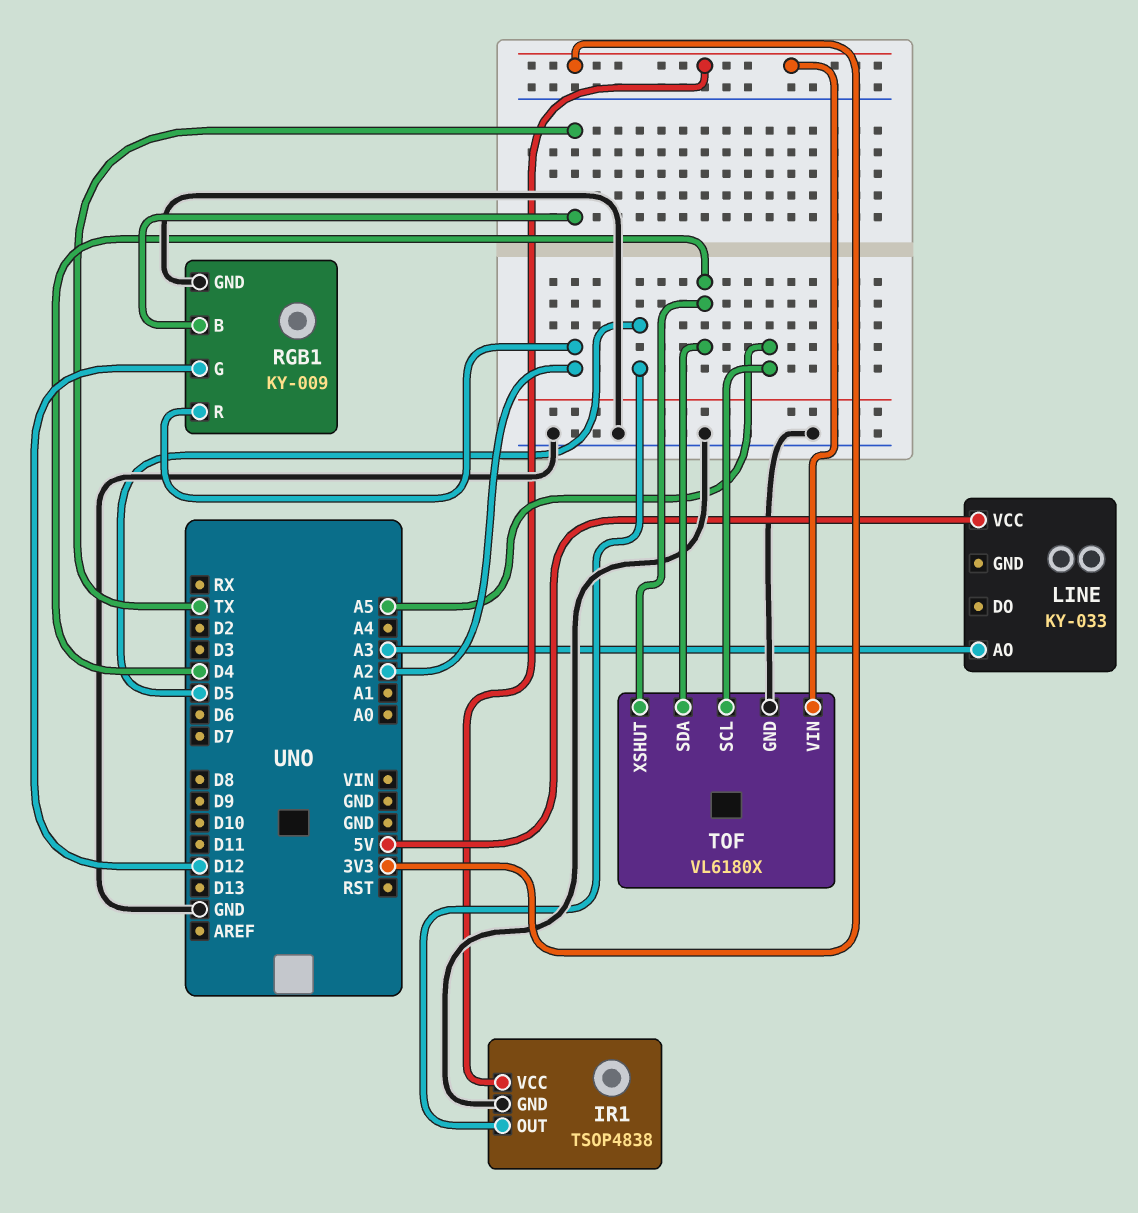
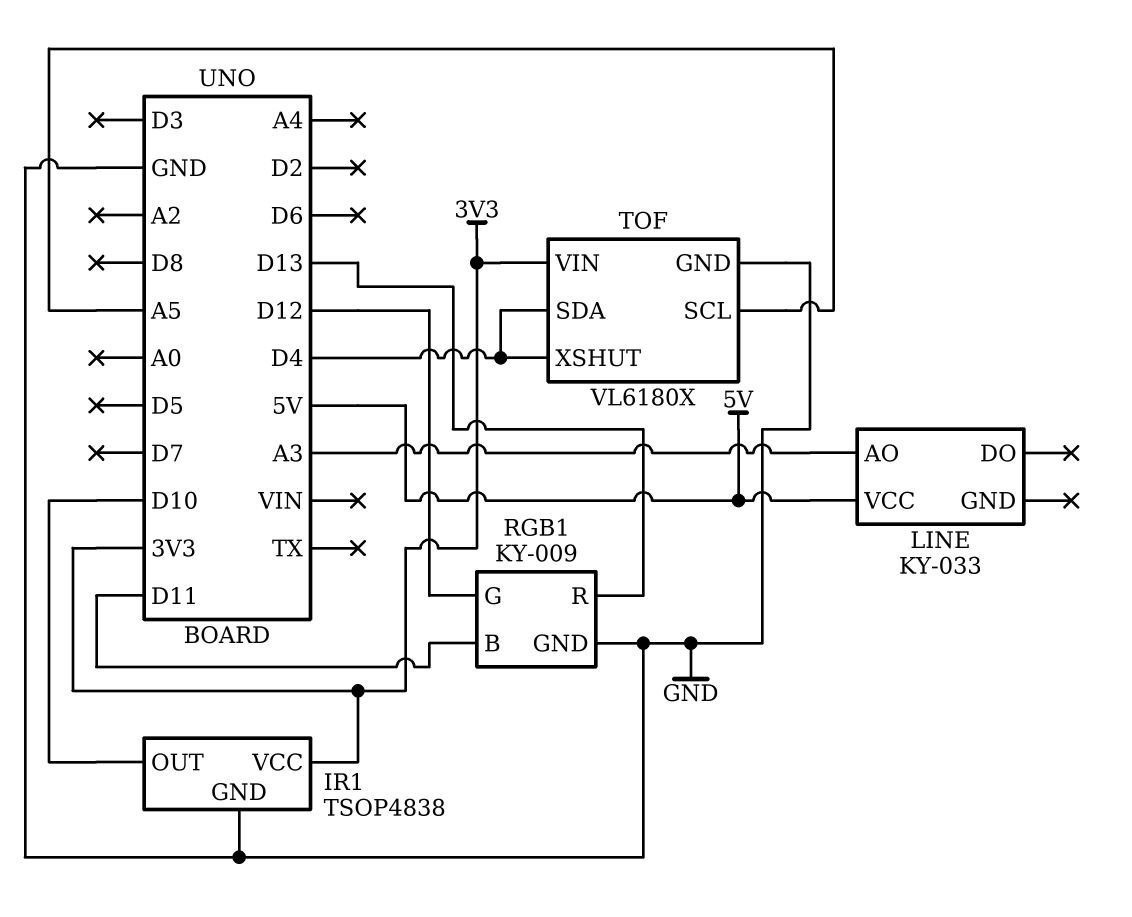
IR1 pin OUT: D5 -> D10
RGB1 pin B: TX -> D11
RGB1 pin R: A2 -> D13

